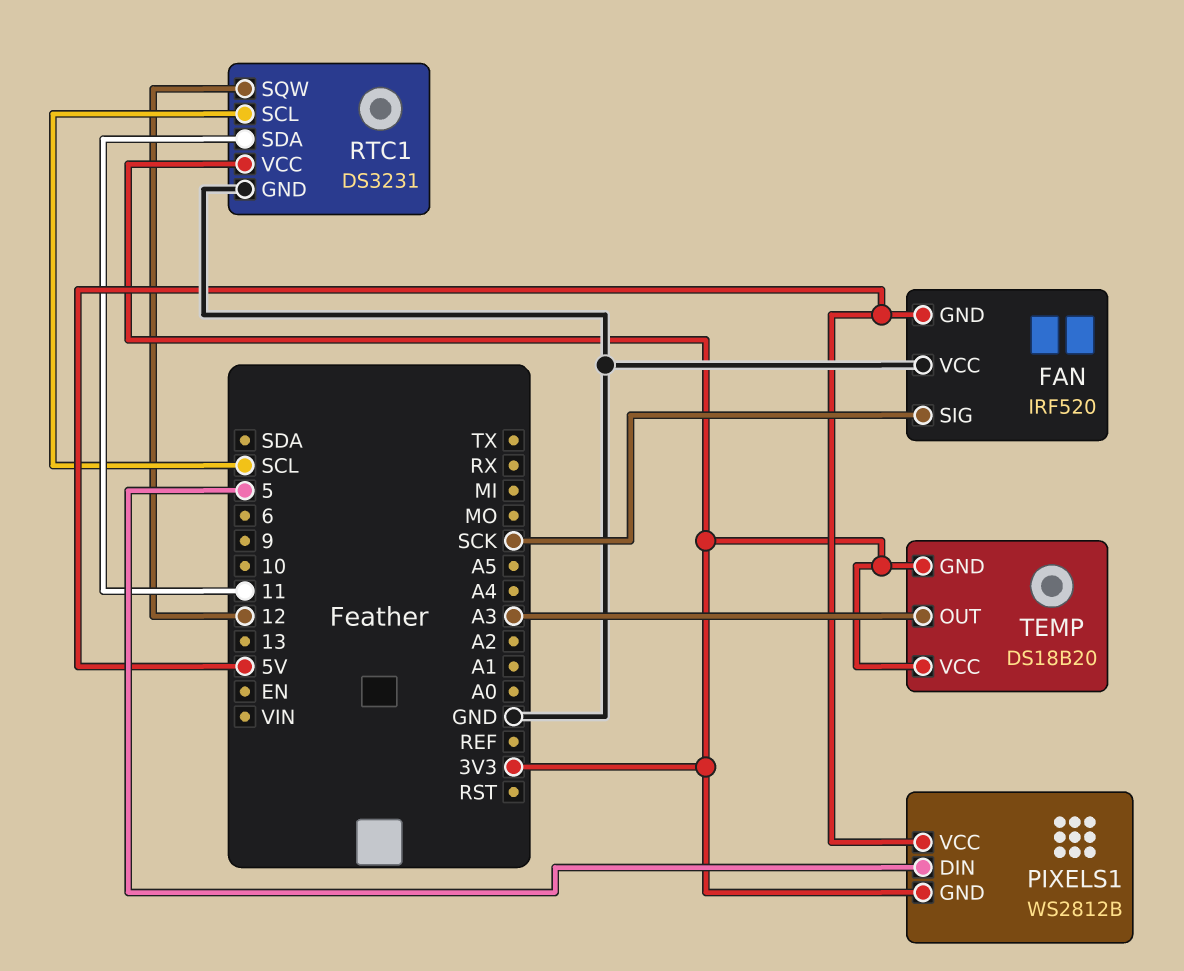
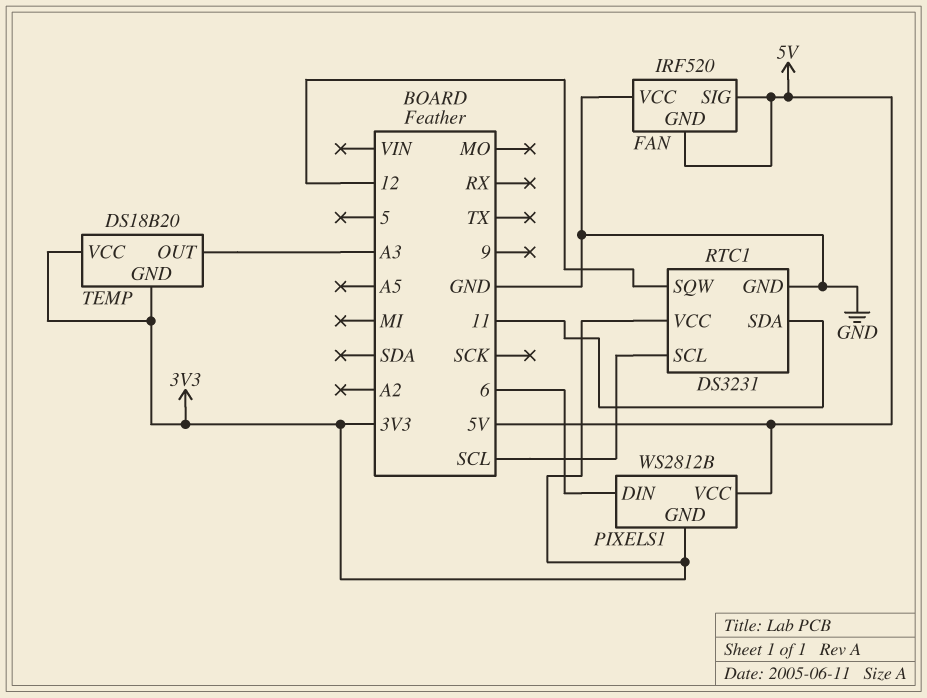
FAN pin SIG: SCK -> 5V
PIXELS1 pin DIN: 5 -> 6

